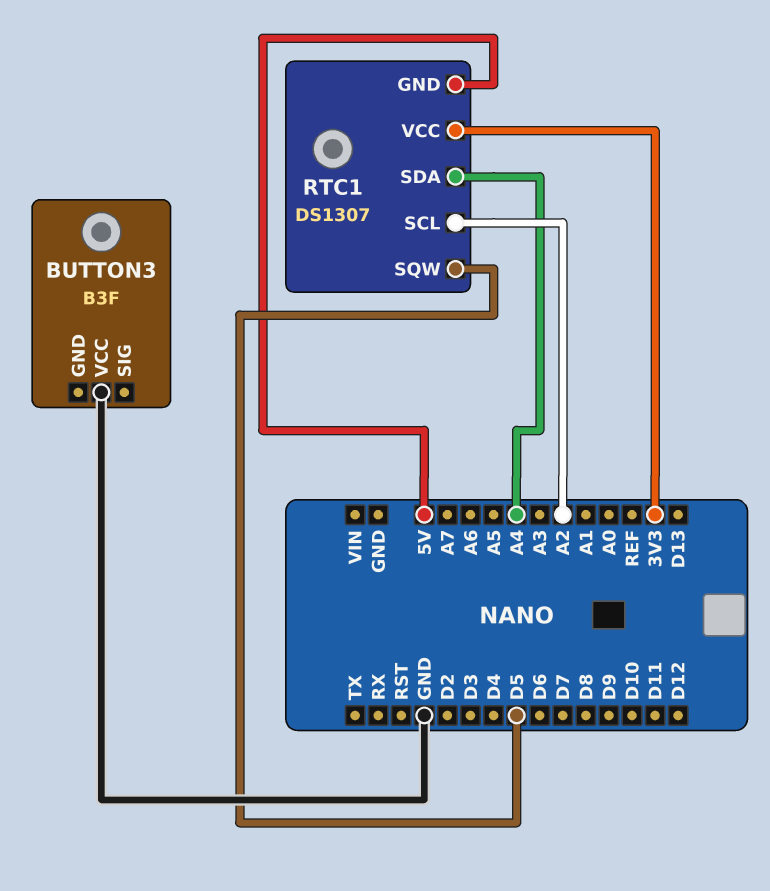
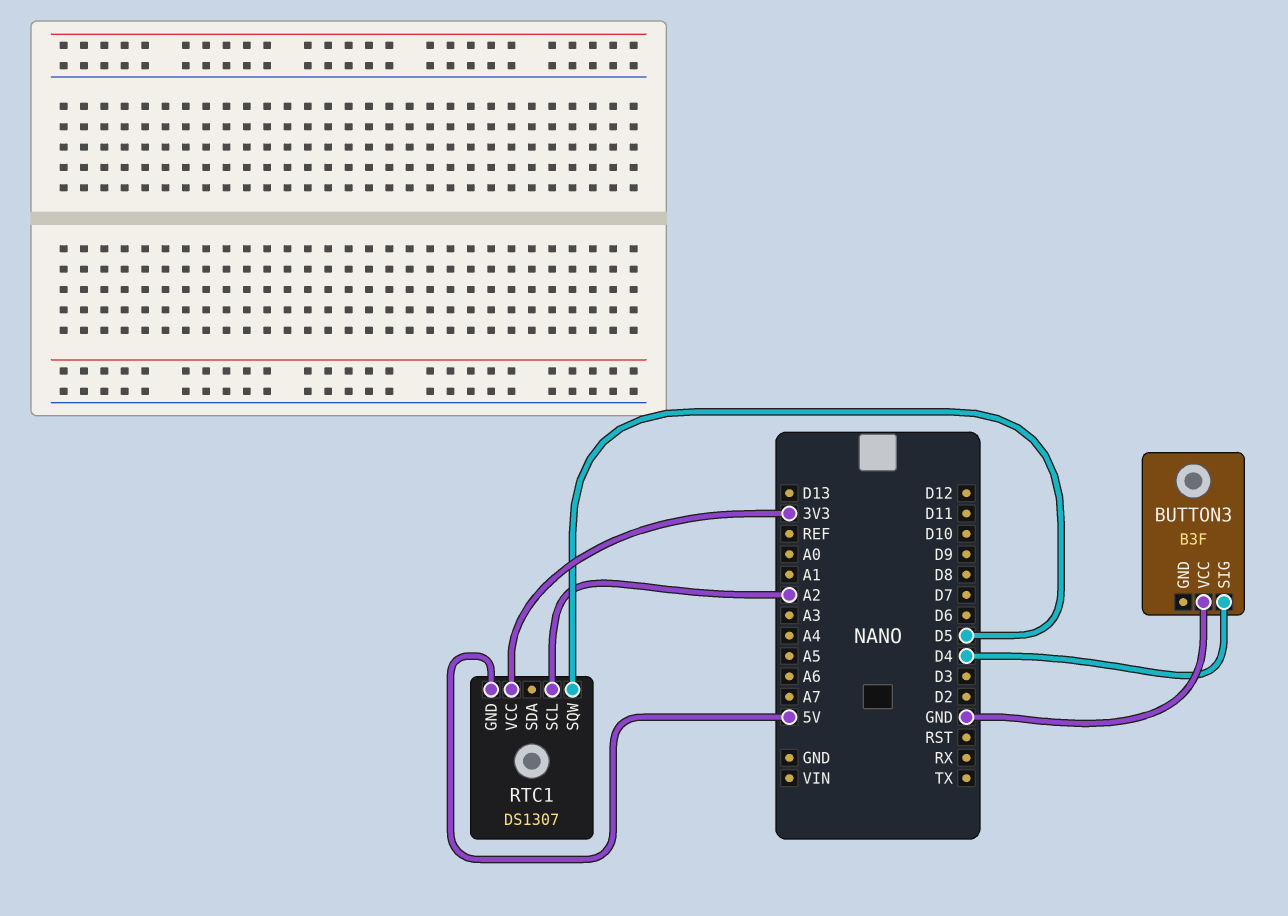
BUTTON3 pin SIG: none -> D4
RTC1 pin SDA: A4 -> none

